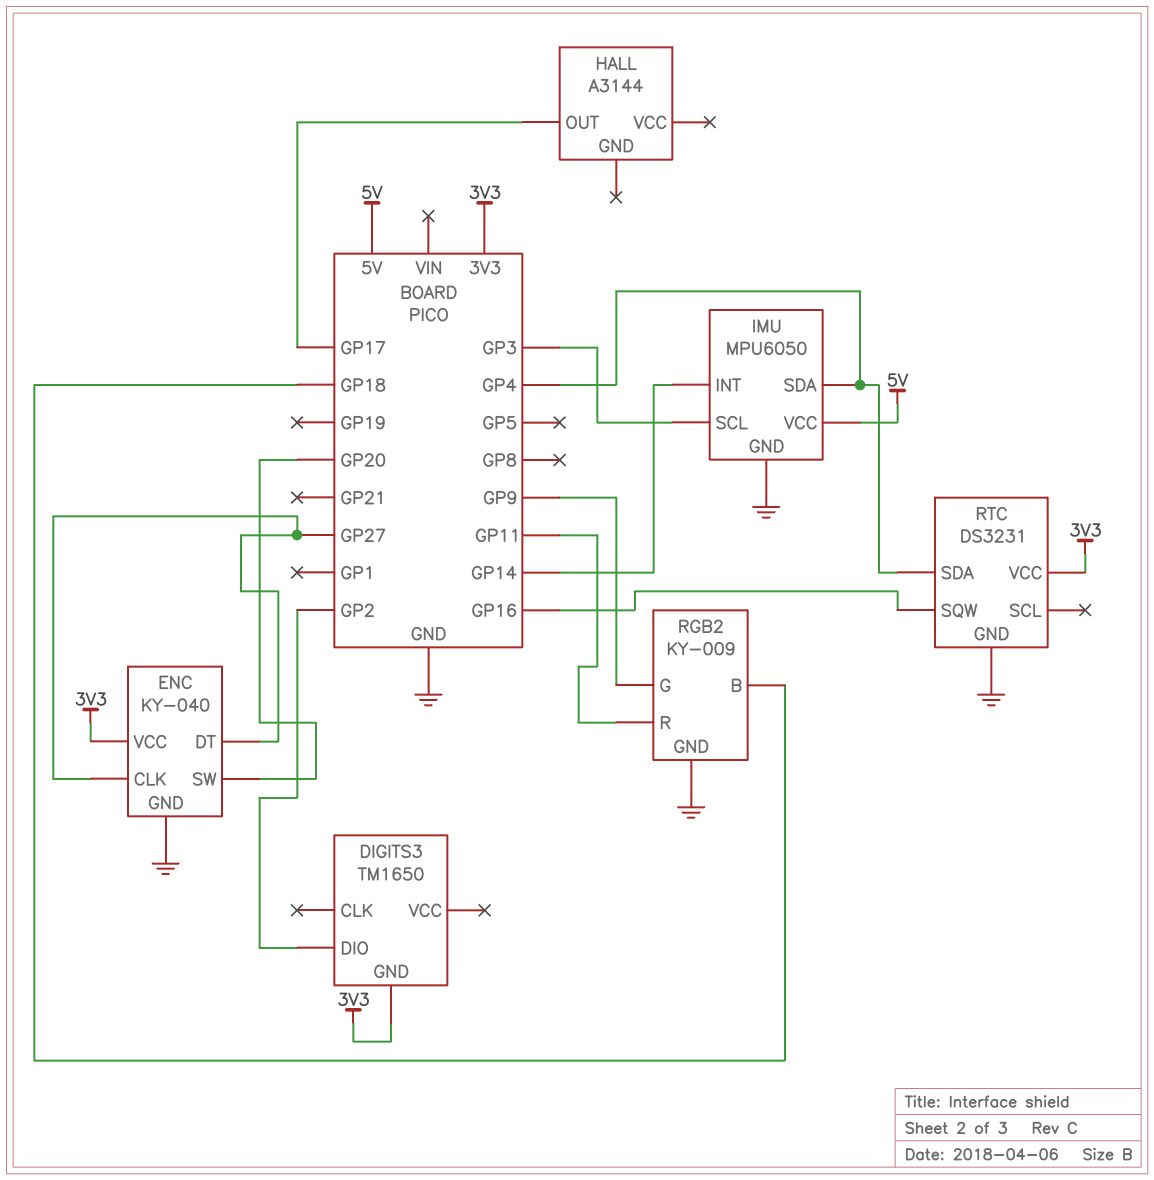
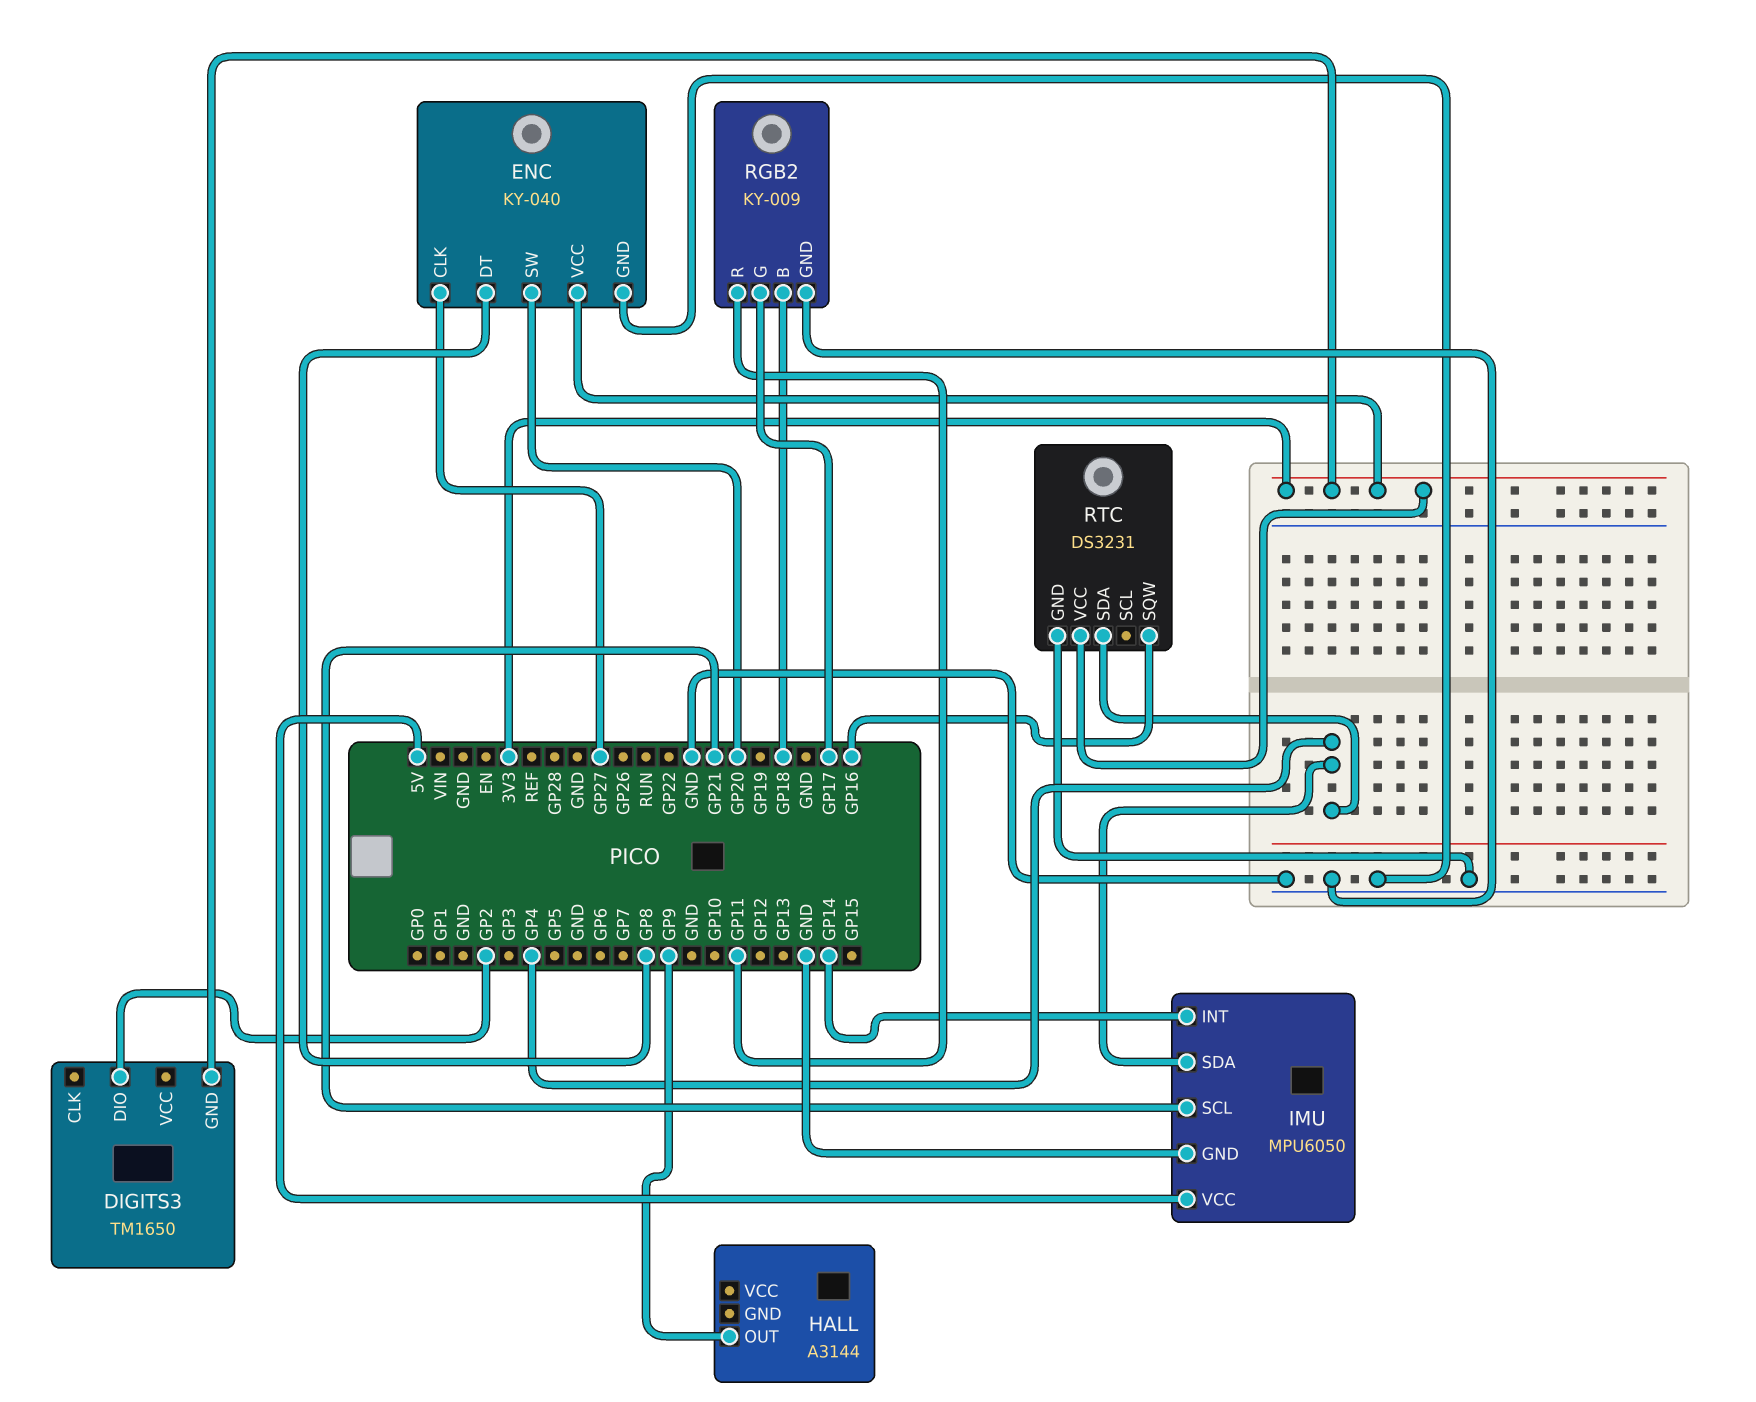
ENC pin DT: GP27 -> GP8
HALL pin OUT: GP17 -> GP9
IMU pin SCL: GP3 -> GP21
RGB2 pin G: GP9 -> GP17

